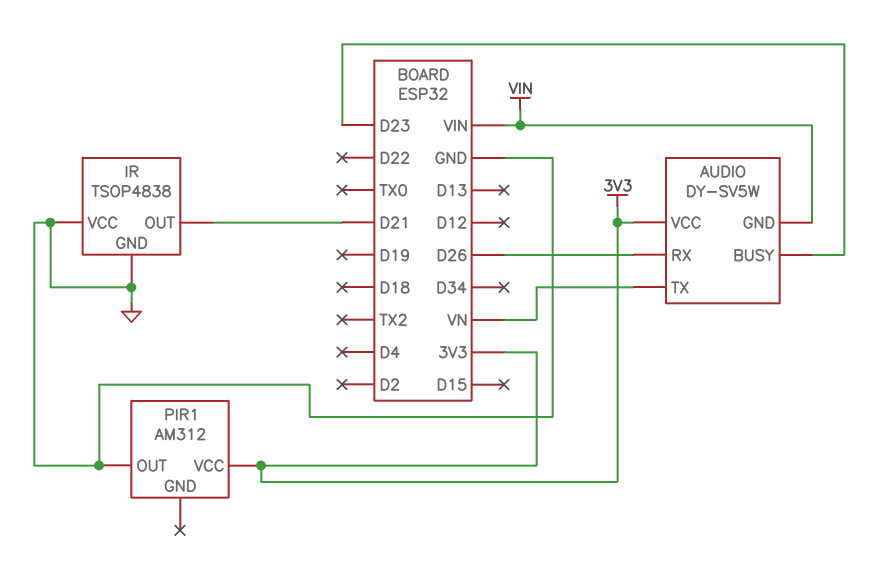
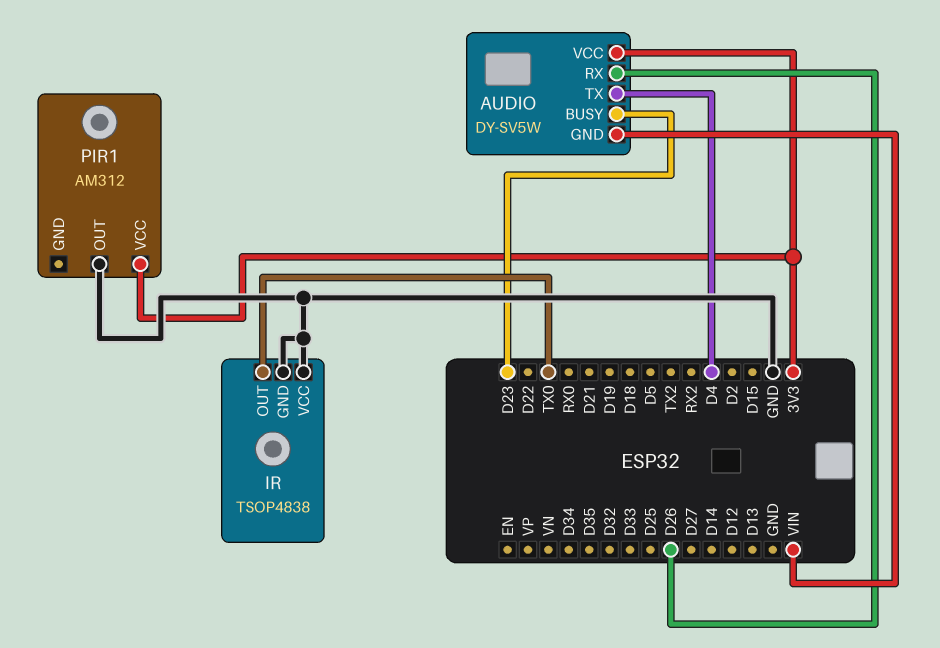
AUDIO pin TX: VN -> D4
IR pin OUT: D21 -> TX0

